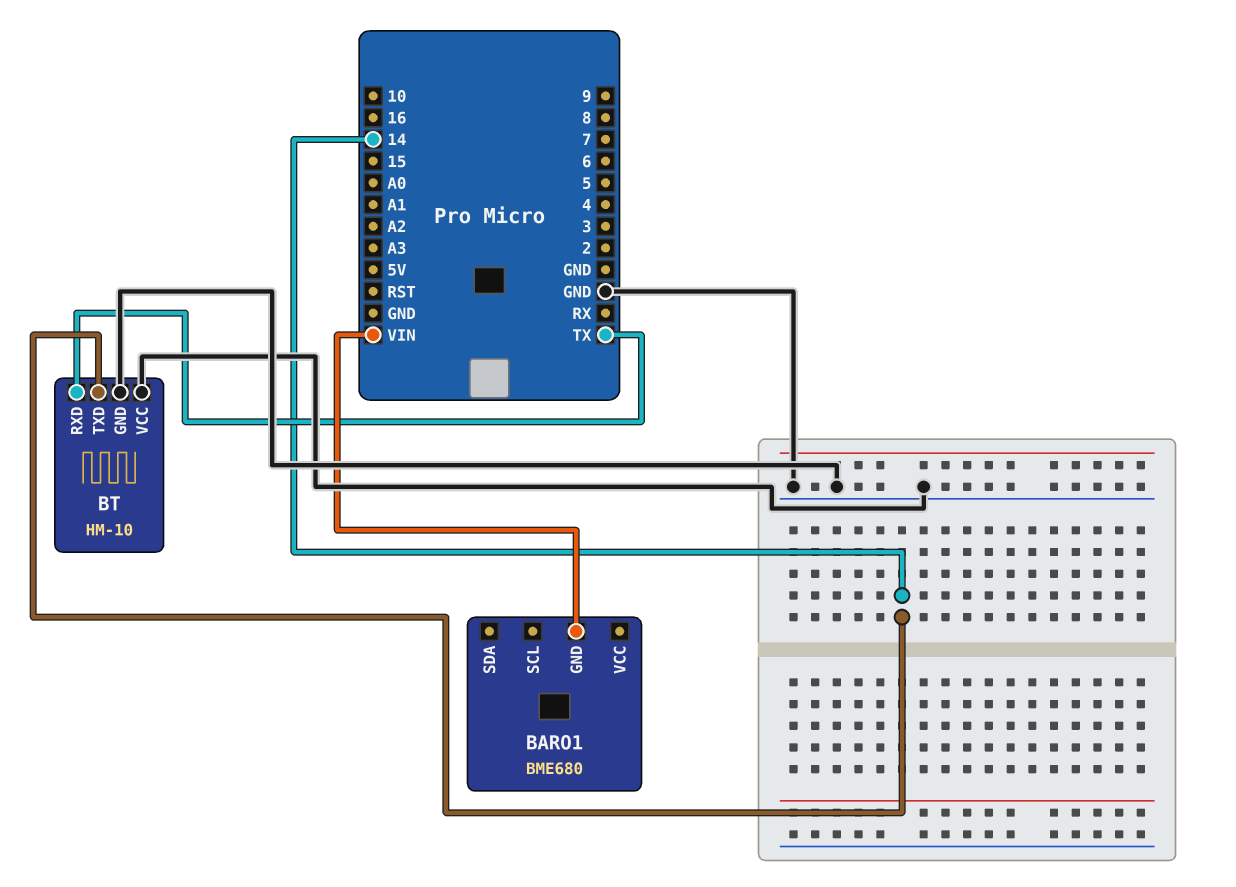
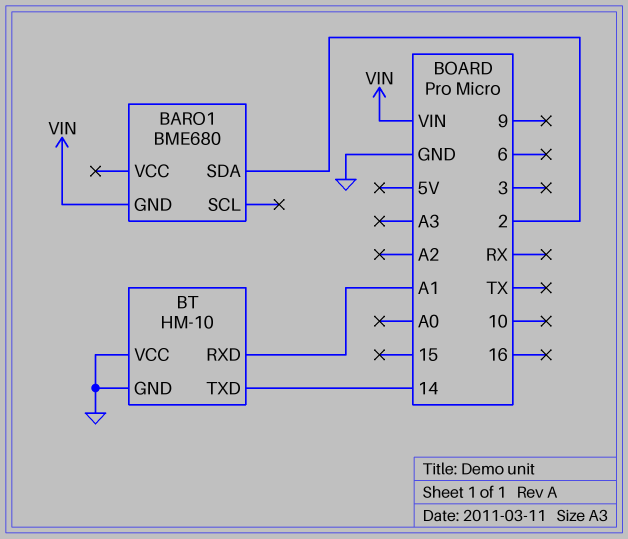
BARO1 pin SDA: none -> 2
BT pin RXD: TX -> A1

